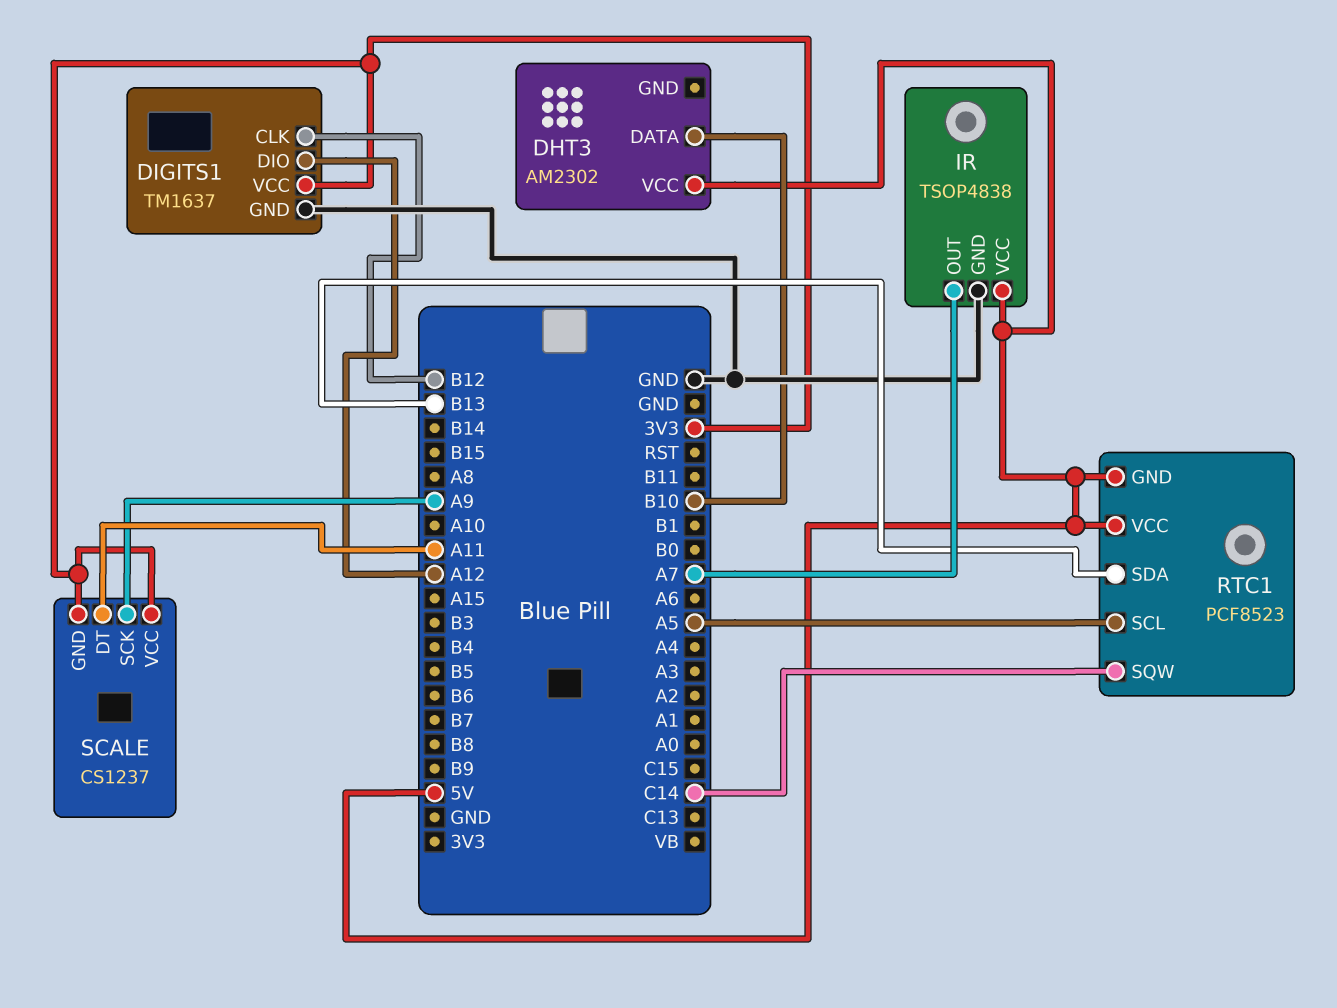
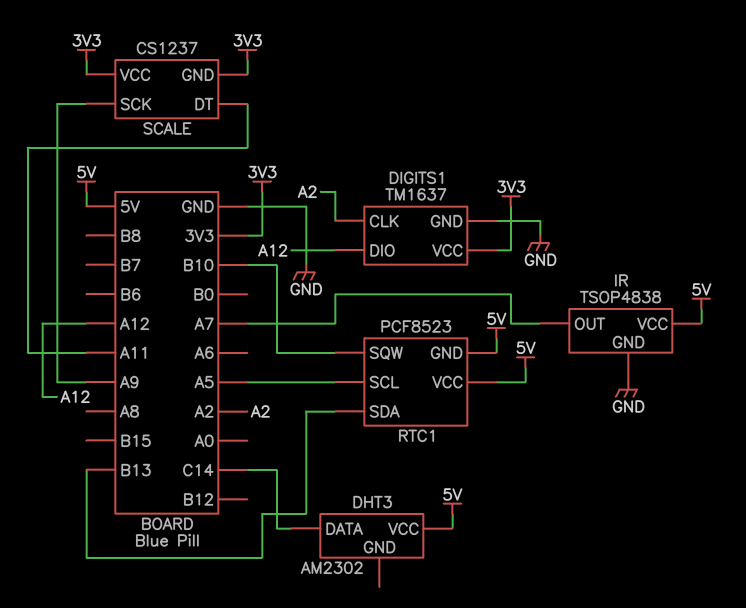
DHT3 pin DATA: B10 -> C14
DIGITS1 pin CLK: B12 -> A2
RTC1 pin SQW: C14 -> B10

